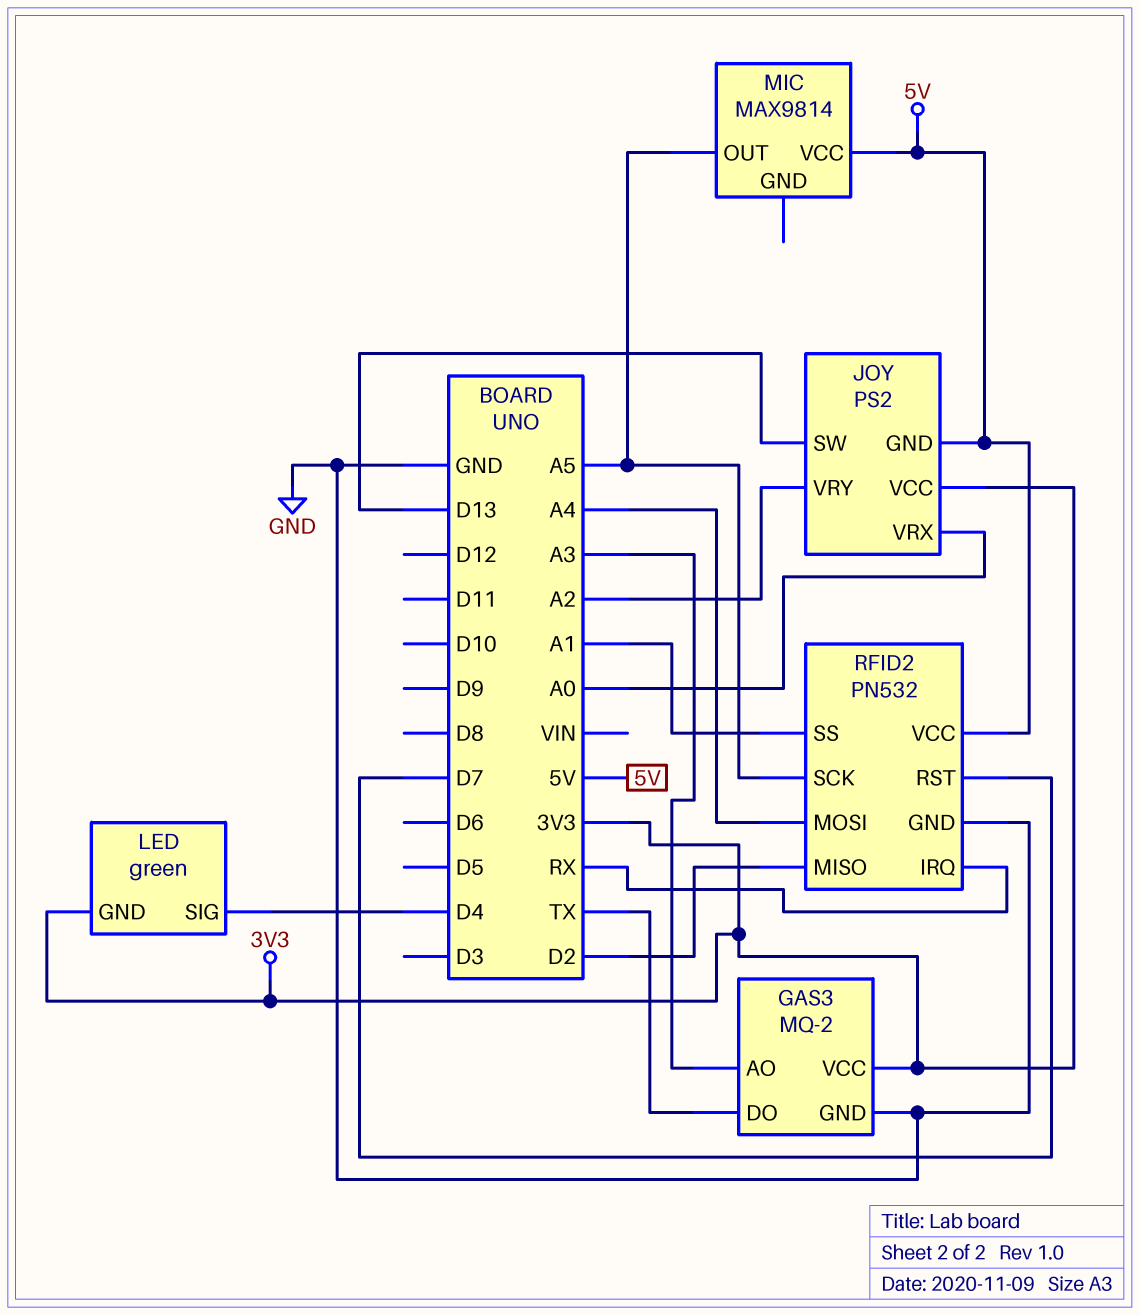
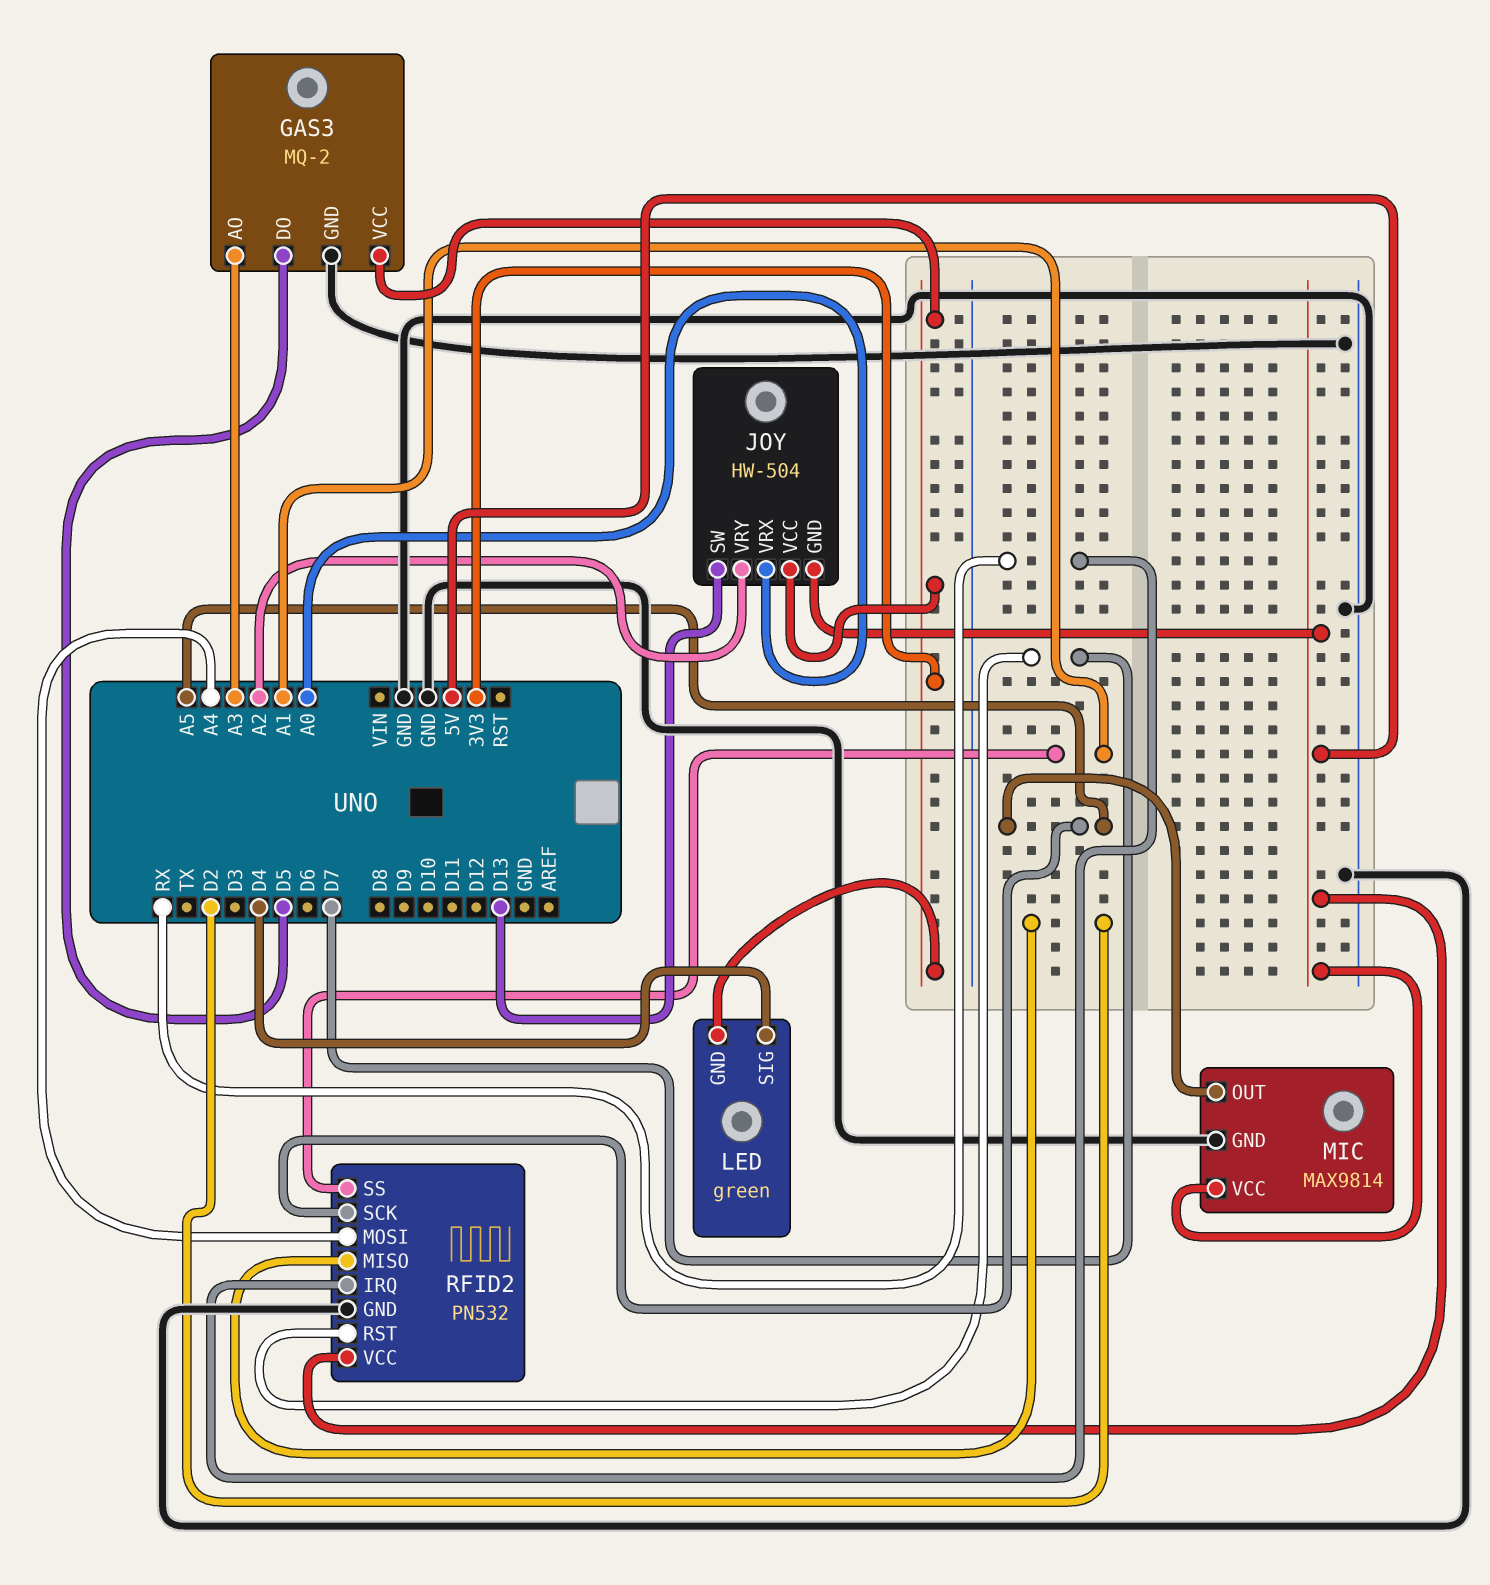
GAS3 pin DO: TX -> D5
JOY: PS2 -> HW-504
MIC pin GND: none -> GND

